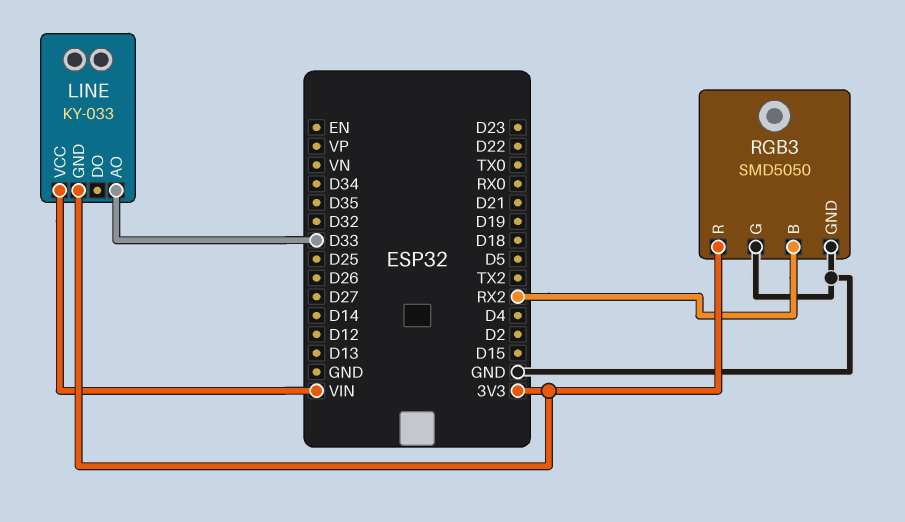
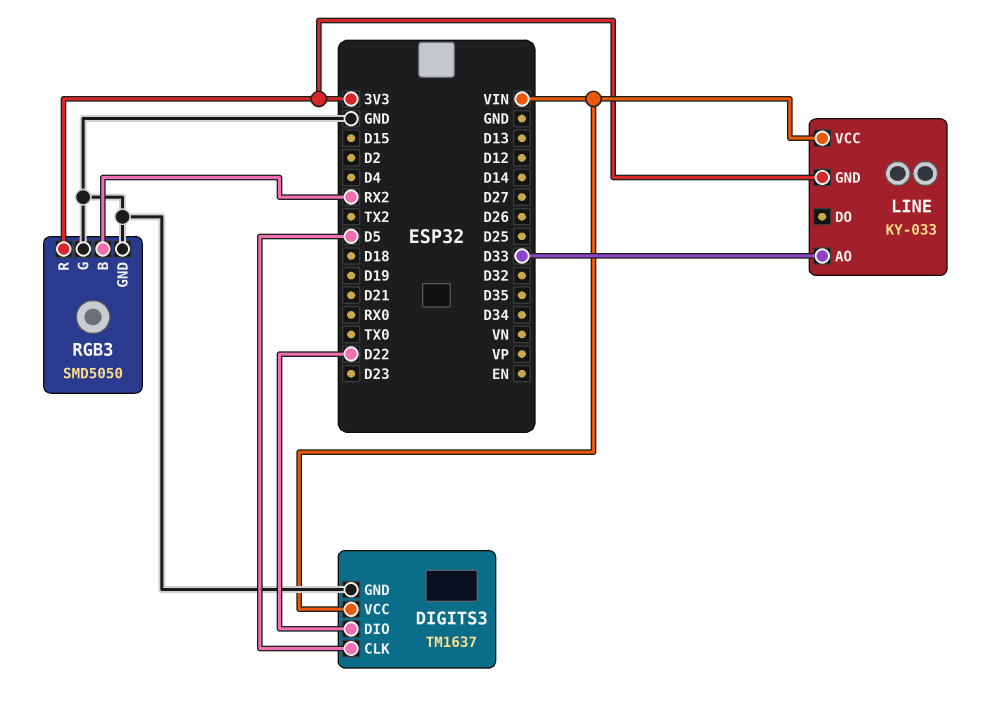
DIGITS3: none -> TM1637
DIGITS3 pin CLK: none -> D5
DIGITS3 pin DIO: none -> D22
DIGITS3 pin GND: none -> GND
DIGITS3 pin VCC: none -> VIN

